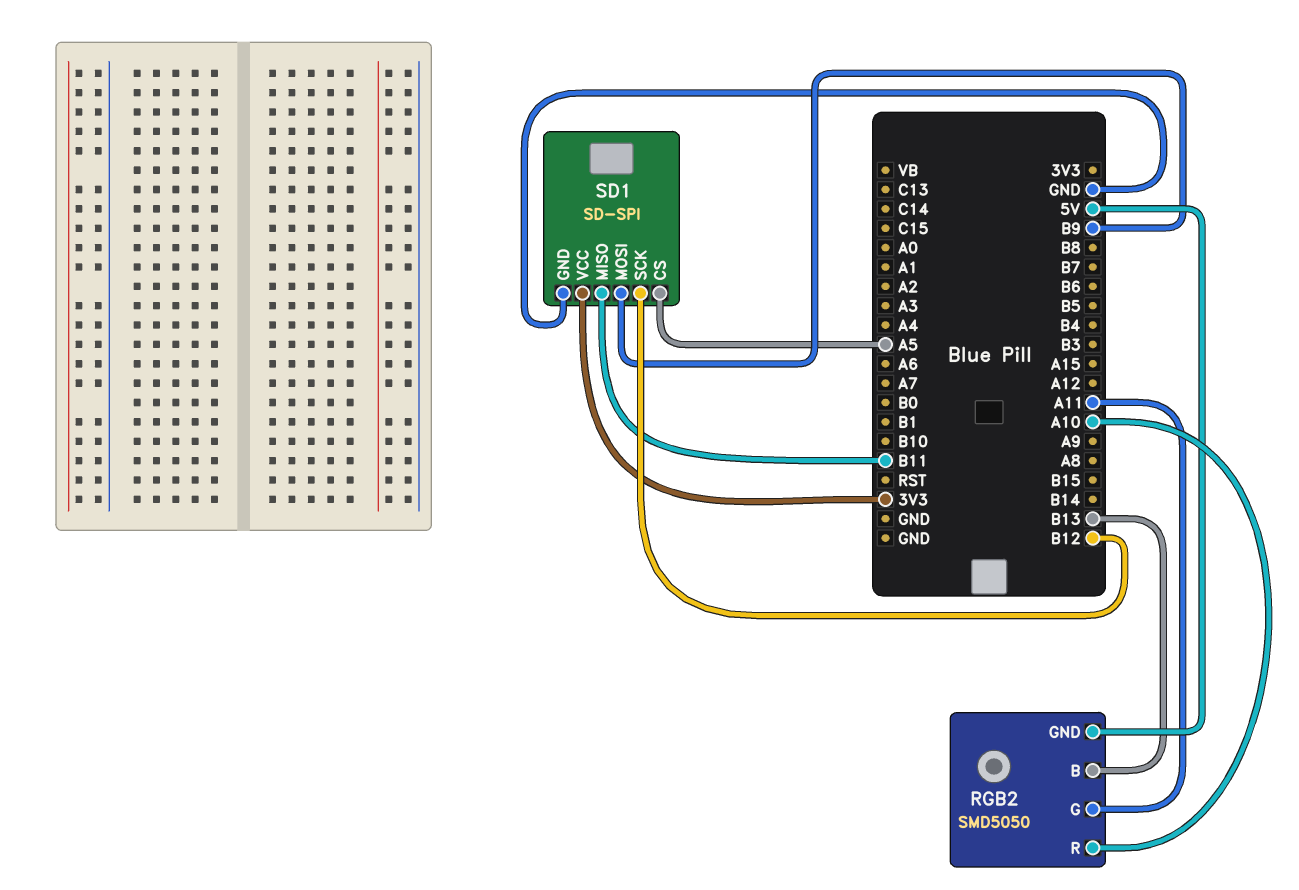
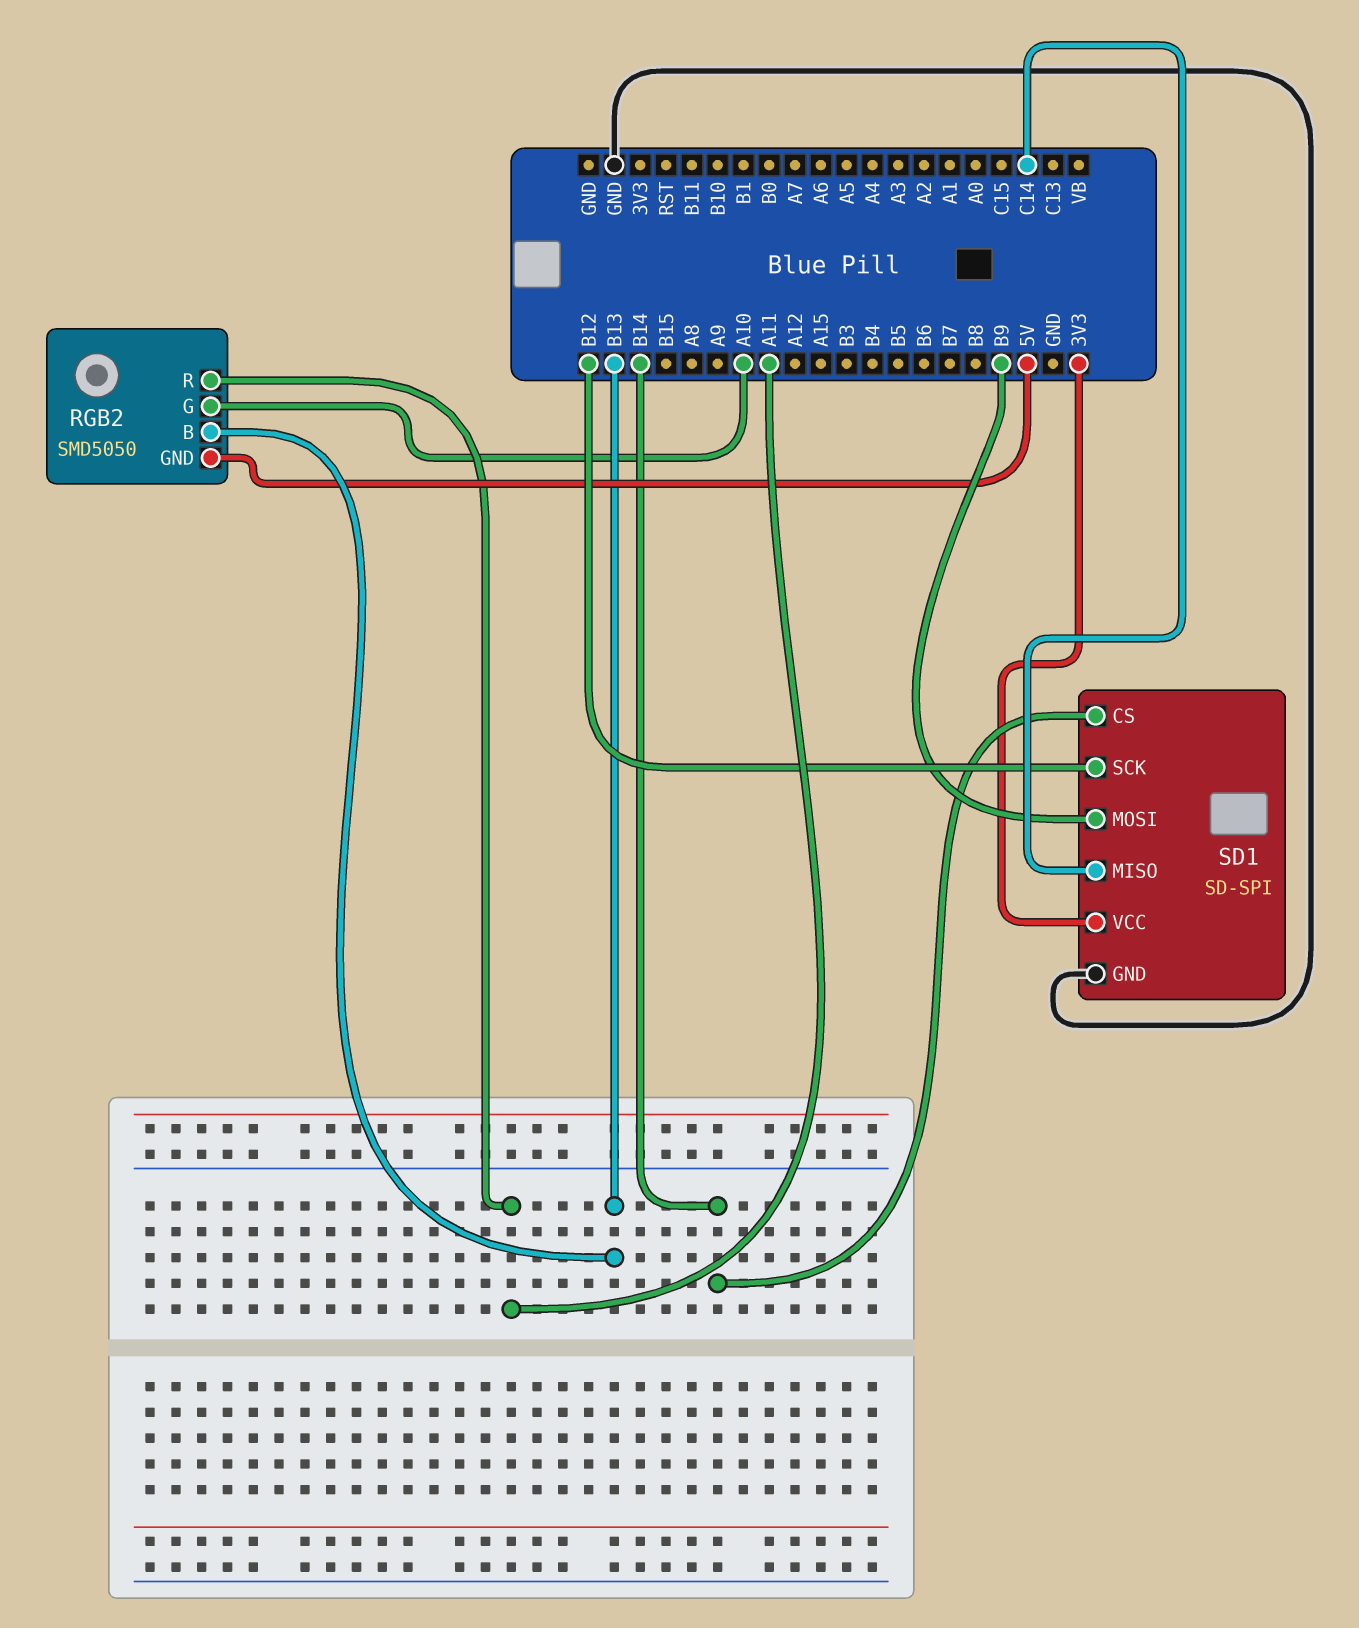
RGB2 pin G: A11 -> A10
RGB2 pin R: A10 -> A11
SD1 pin CS: A5 -> B14
SD1 pin MISO: B11 -> C14

